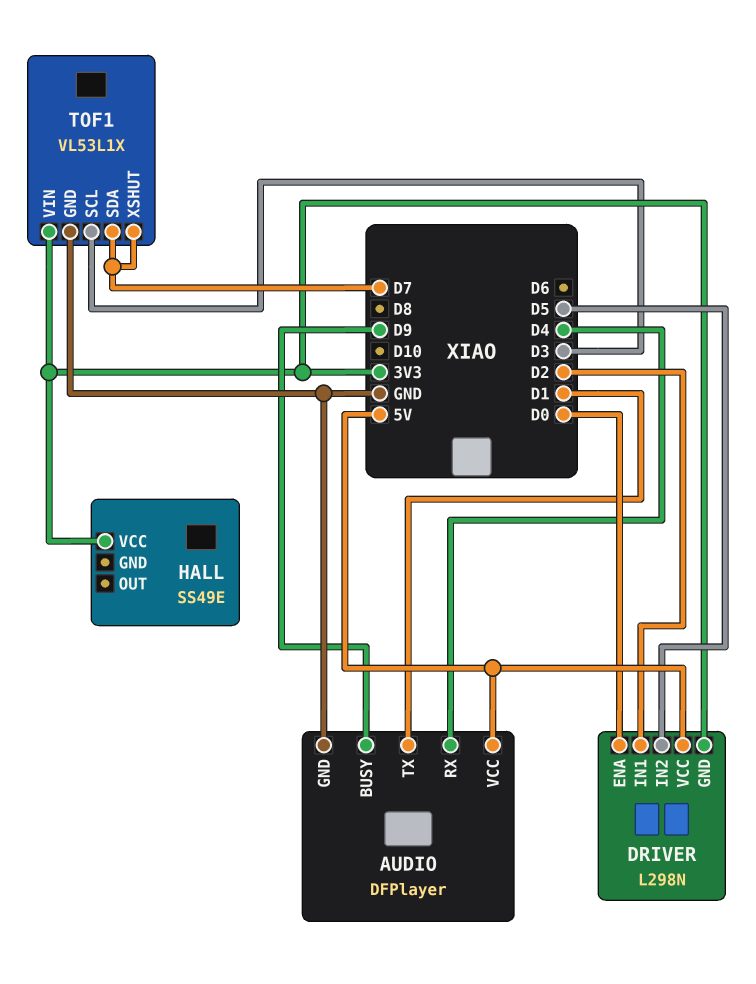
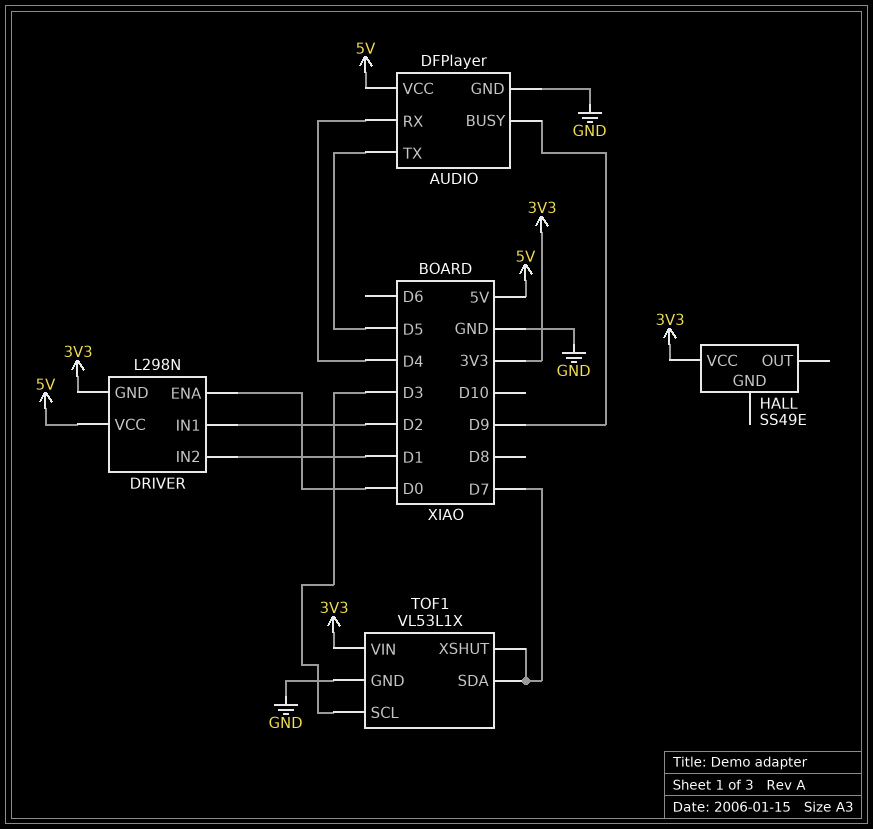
AUDIO pin TX: D1 -> D5
DRIVER pin IN2: D5 -> D1

